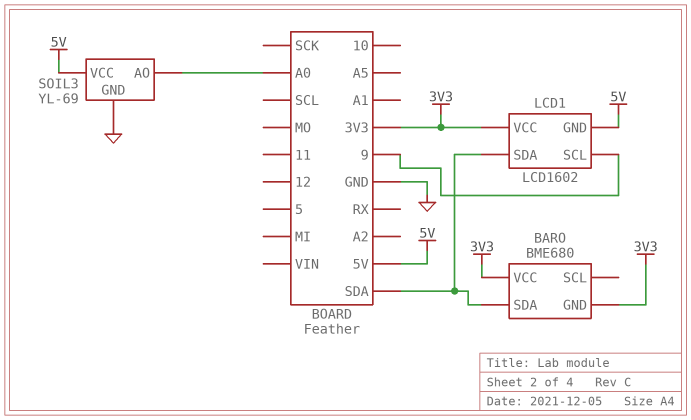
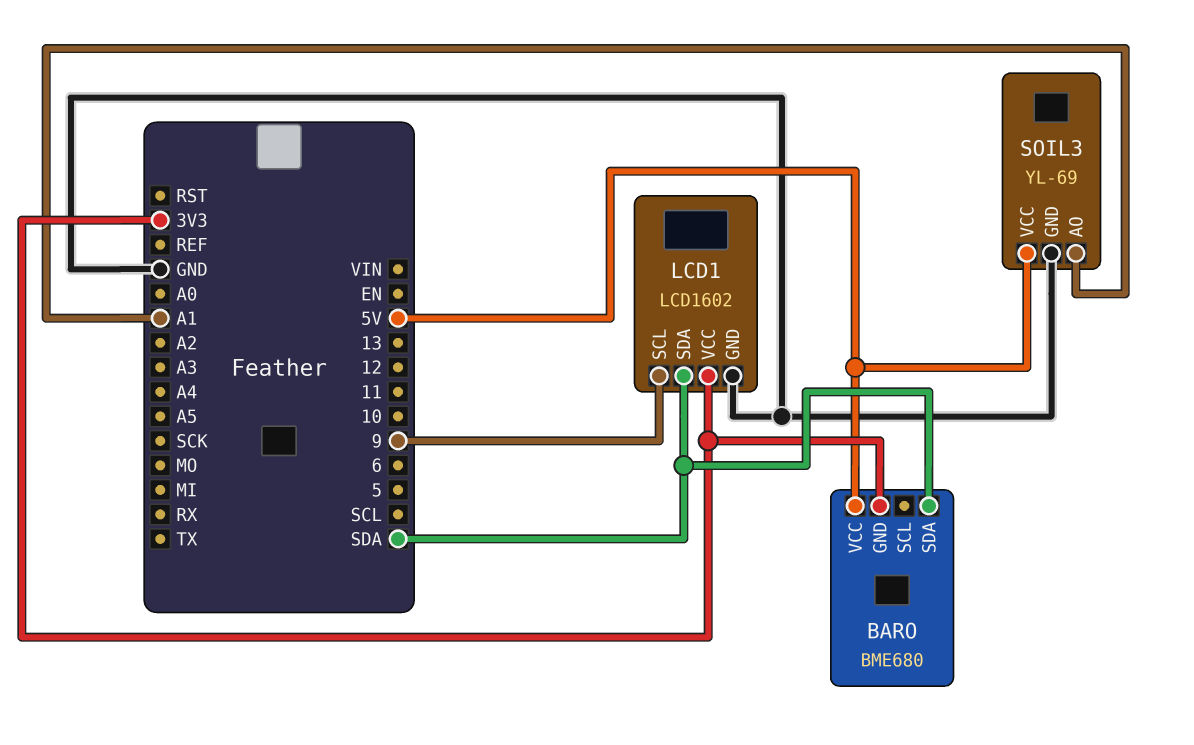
BARO pin VCC: 3V3 -> 5V
LCD1 pin GND: 5V -> GND
SOIL3 pin AO: A0 -> A1

